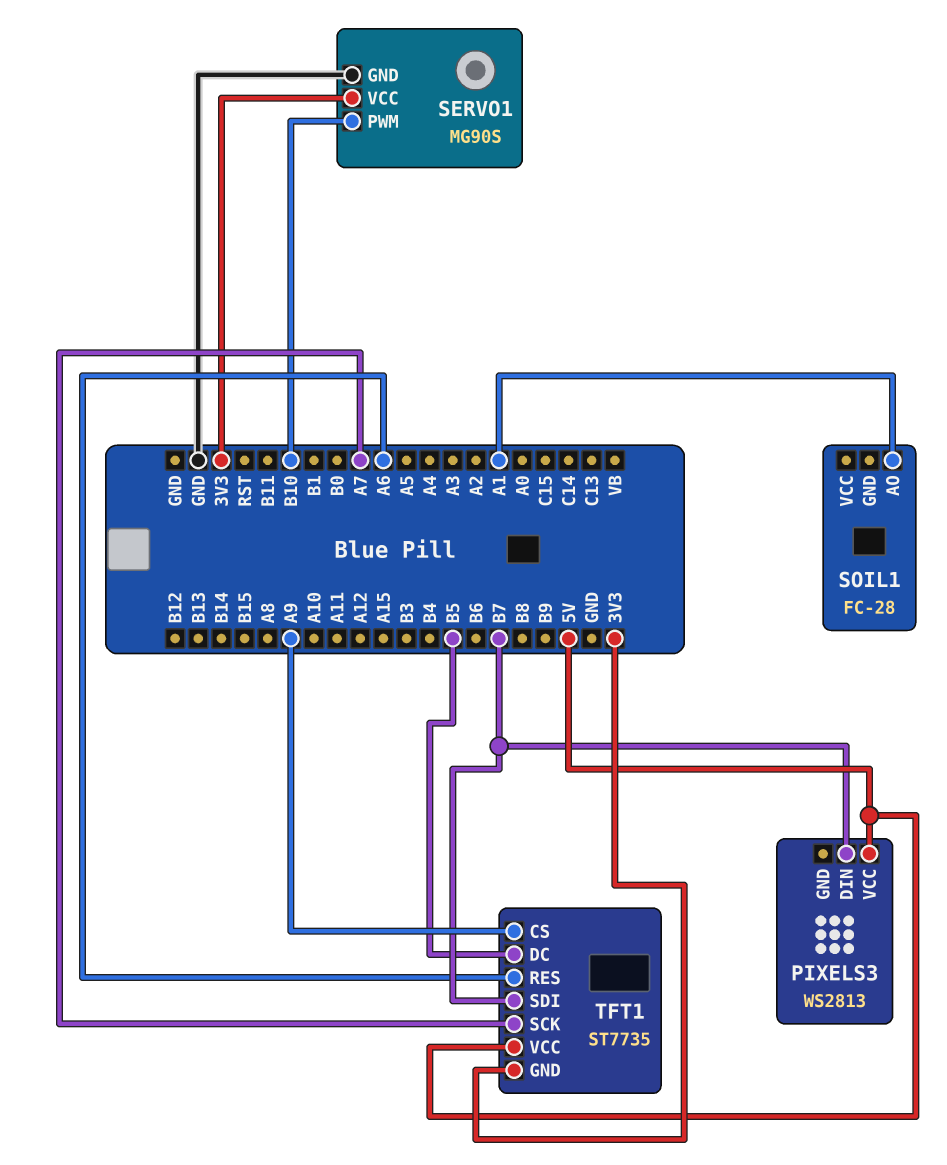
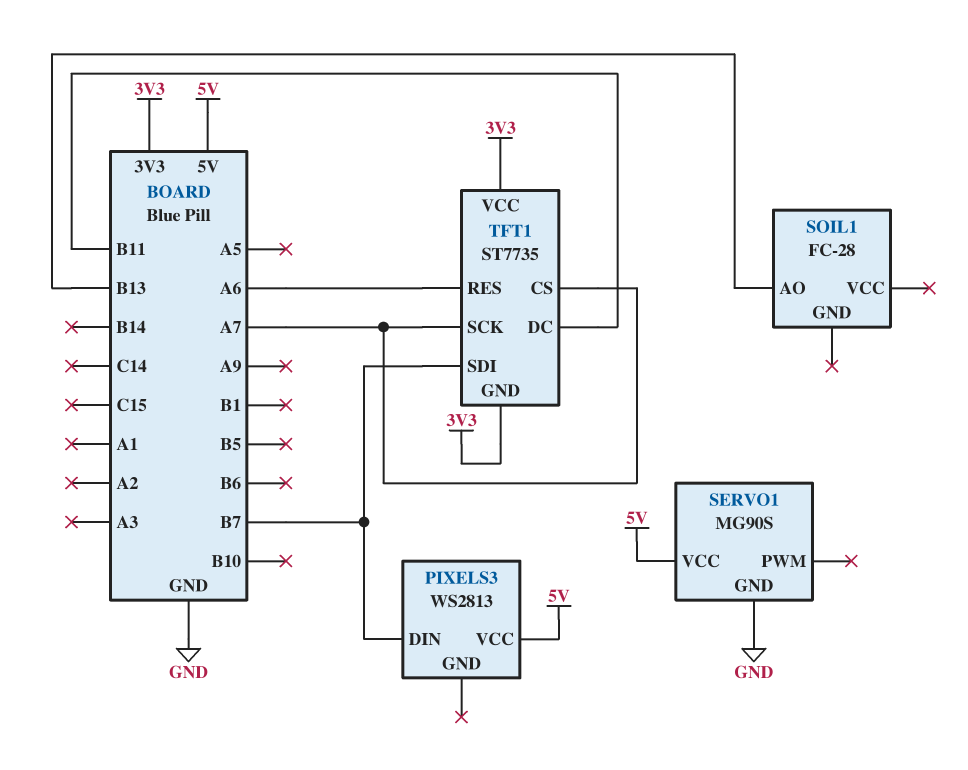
SERVO1 pin PWM: B10 -> none
SERVO1 pin VCC: 3V3 -> 5V
SOIL1 pin AO: A1 -> B13
TFT1 pin CS: A9 -> A7
TFT1 pin DC: B5 -> B11
TFT1 pin VCC: 5V -> 3V3

